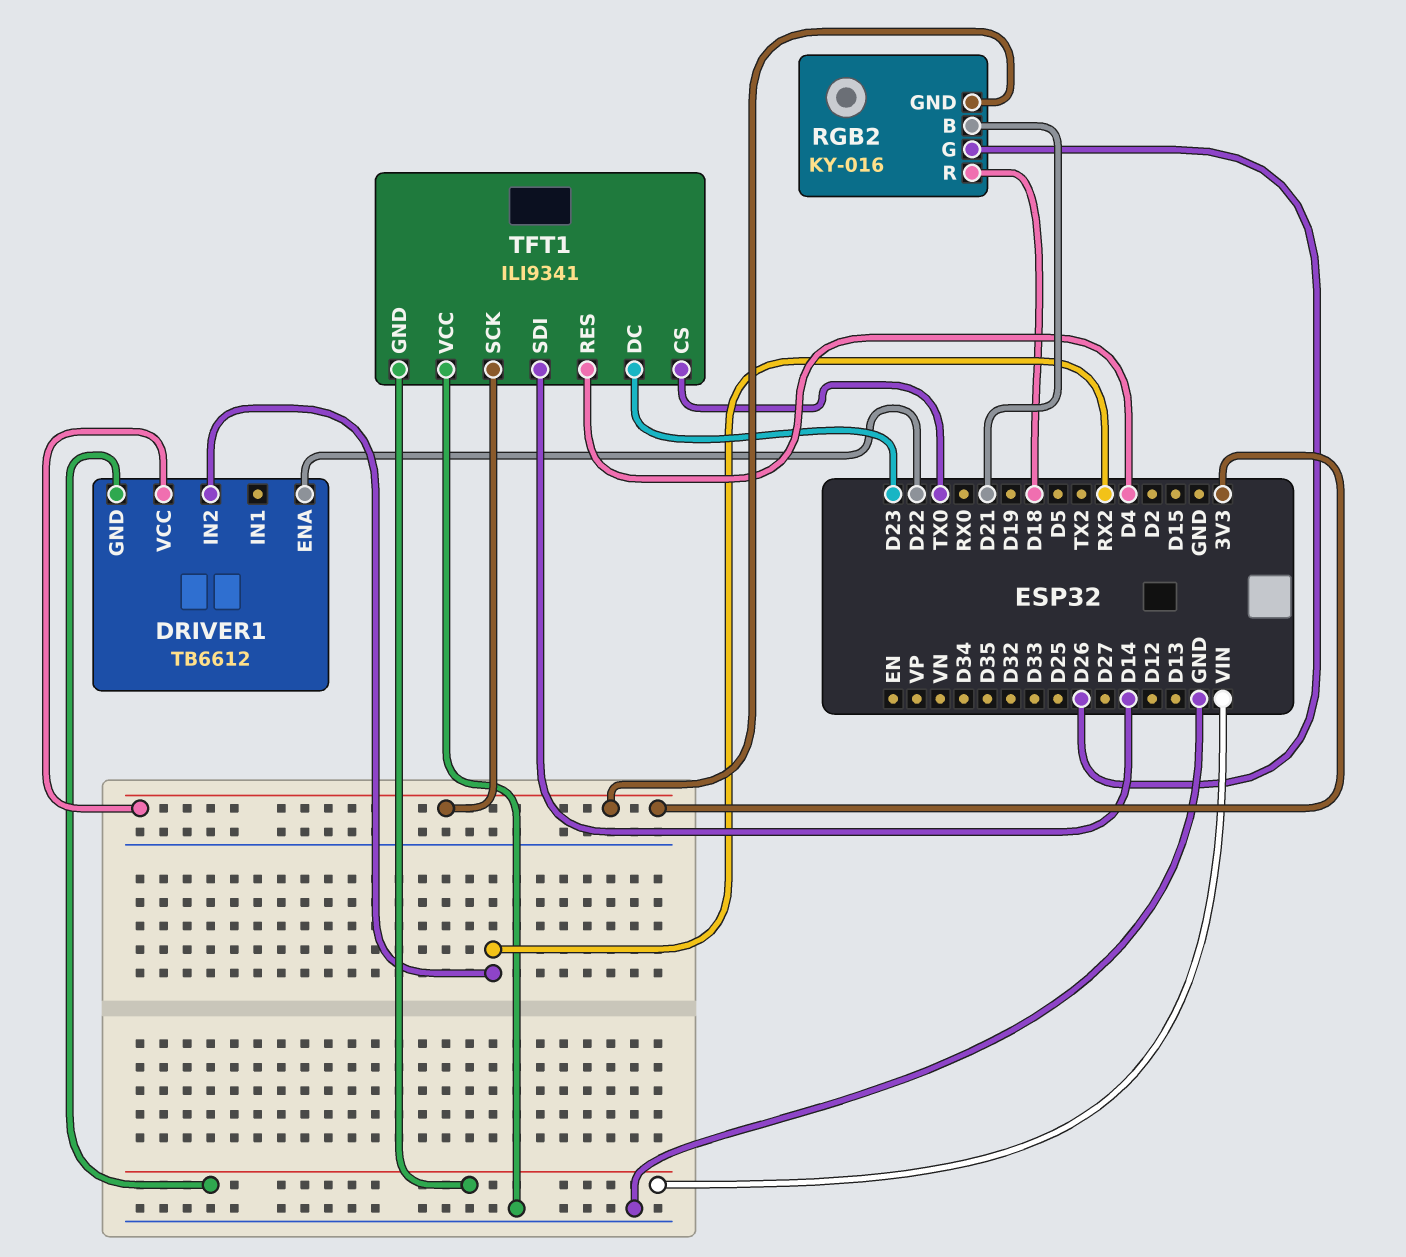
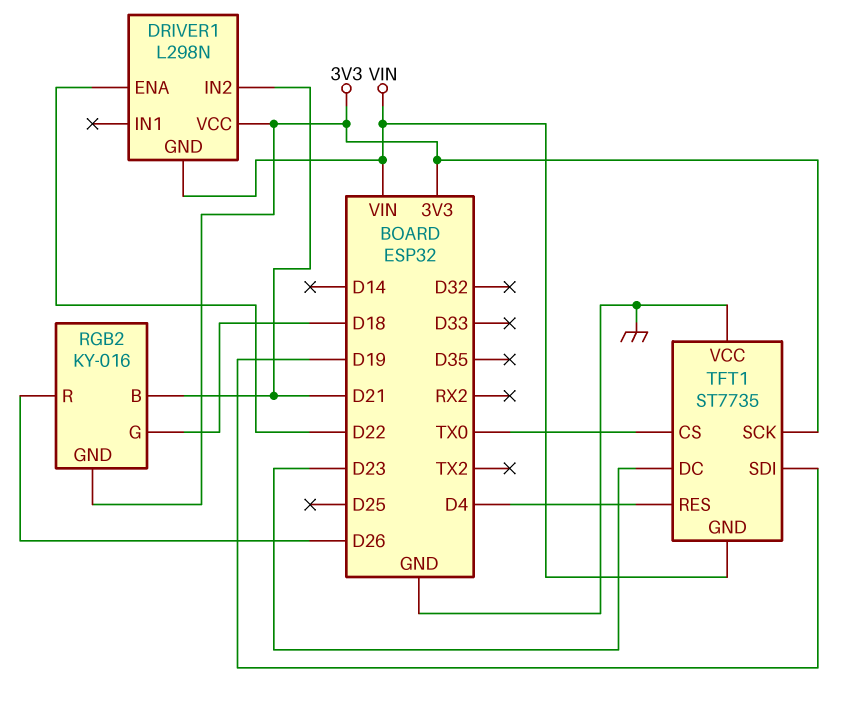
DRIVER1: TB6612 -> L298N
DRIVER1 pin IN2: RX2 -> D21
RGB2 pin G: D26 -> D18
RGB2 pin R: D18 -> D26
TFT1: ILI9341 -> ST7735
TFT1 pin SDI: D14 -> D19

